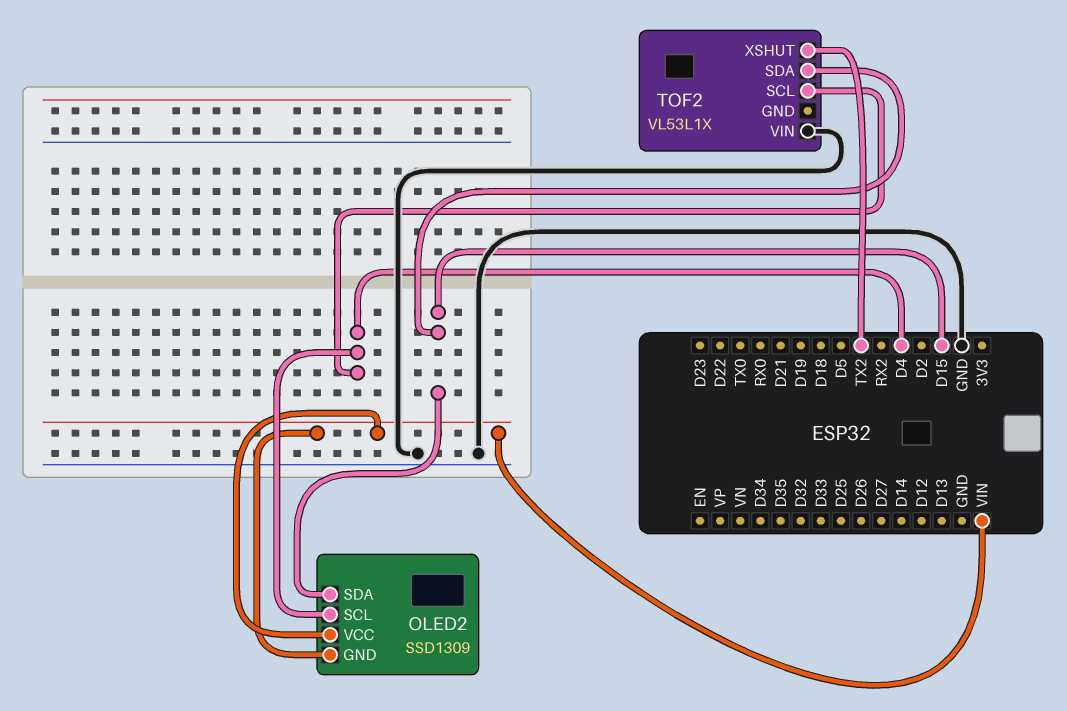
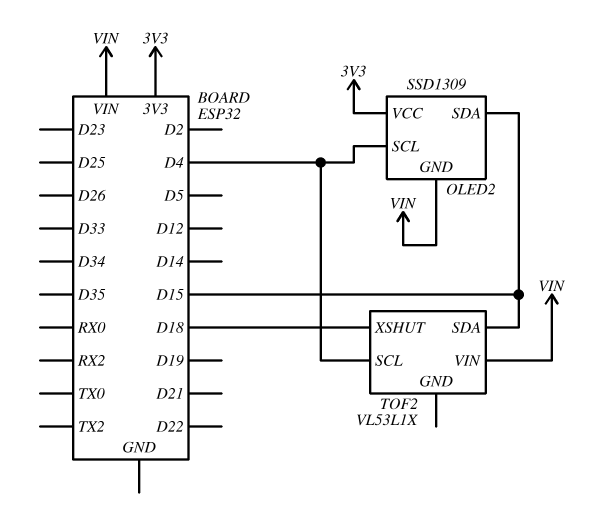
OLED2 pin VCC: VIN -> 3V3
TOF2 pin VIN: GND -> VIN
TOF2 pin XSHUT: TX2 -> D18

